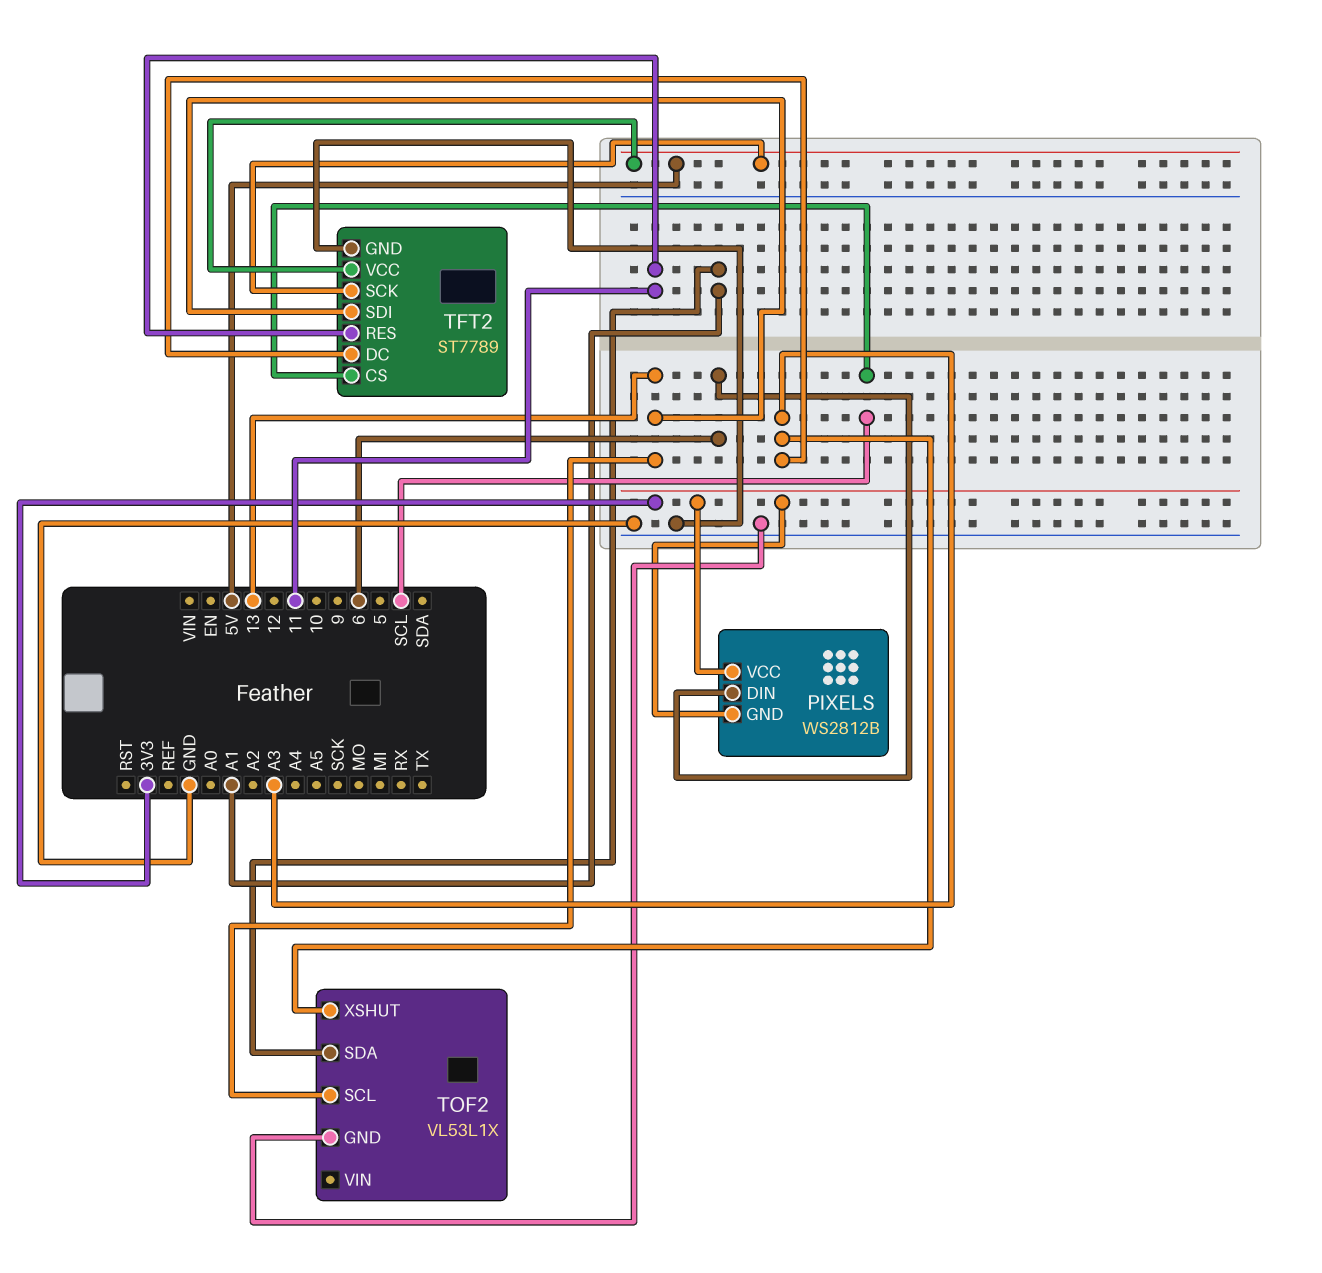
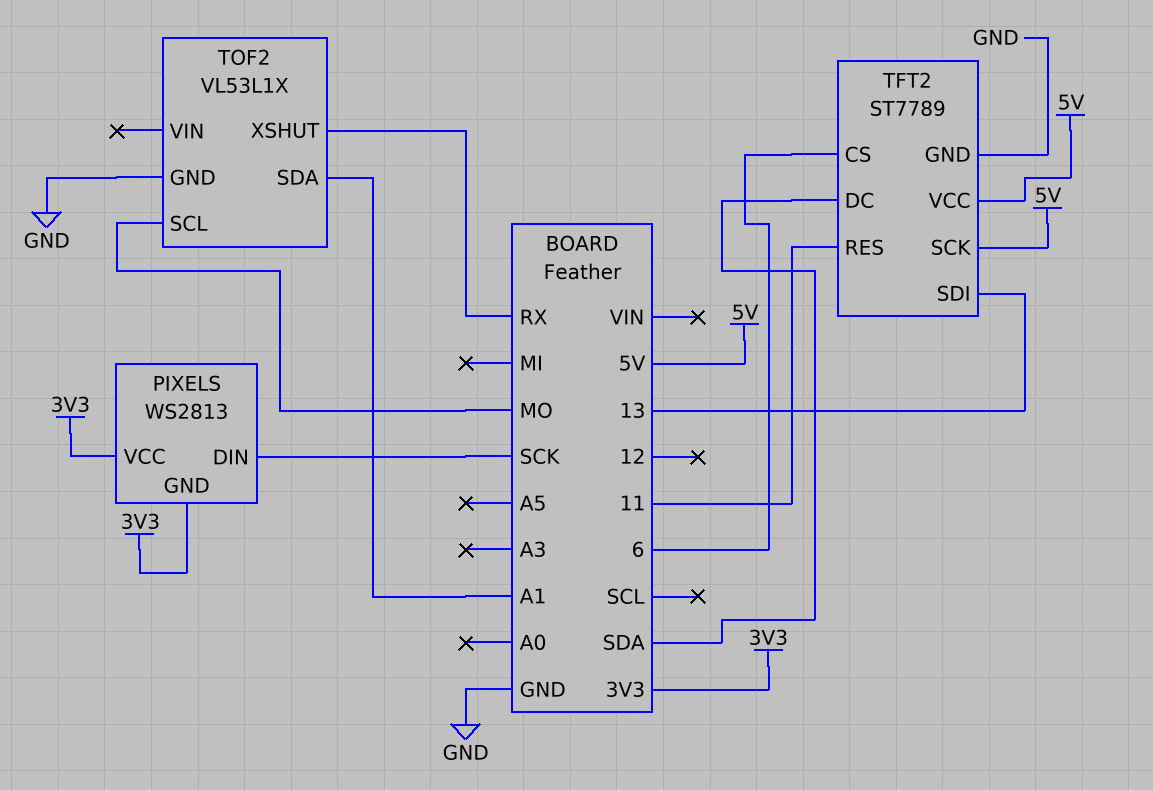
PIXELS: WS2812B -> WS2813
PIXELS pin DIN: 6 -> SCK
TFT2 pin CS: SCL -> 6
TFT2 pin DC: A3 -> SDA
TOF2 pin SCL: 13 -> MO
TOF2 pin XSHUT: A3 -> RX

